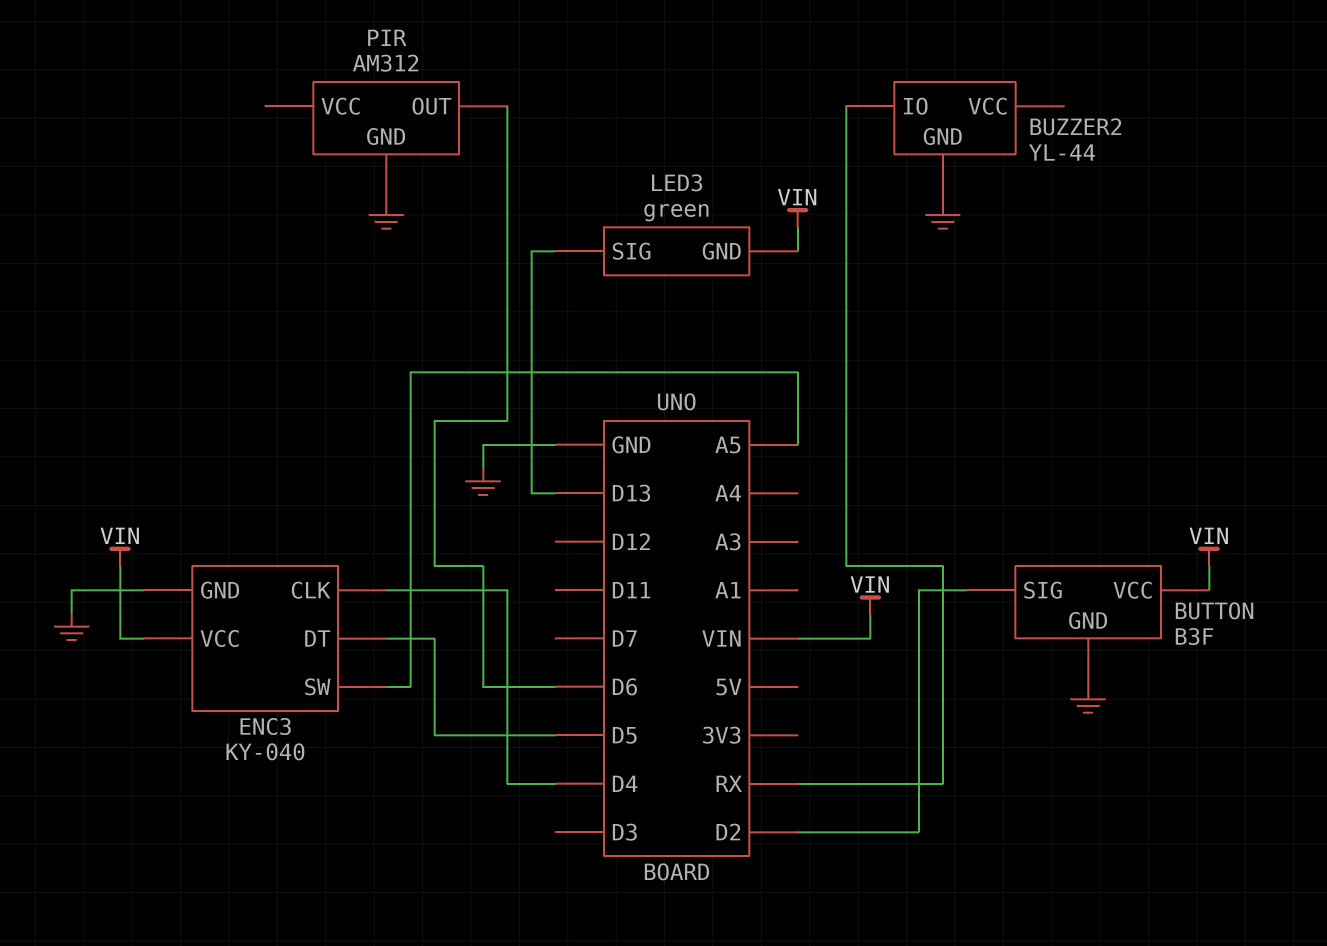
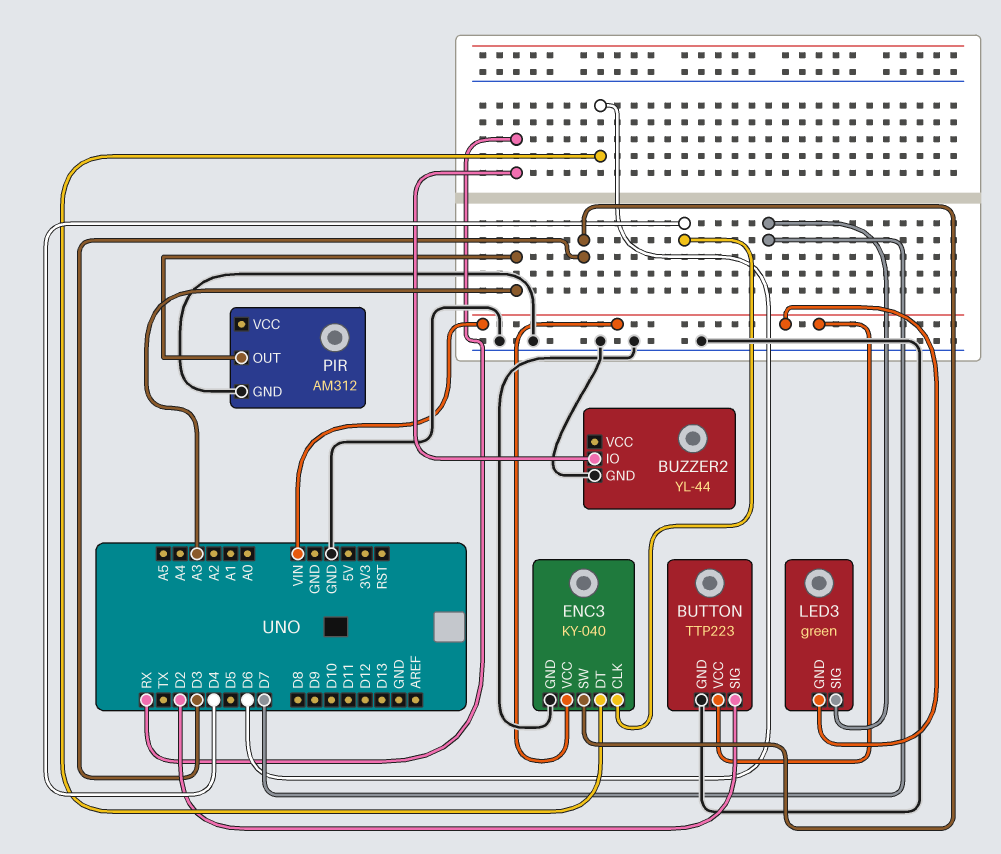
BUTTON: B3F -> TTP223
ENC3 pin DT: D5 -> D6
ENC3 pin SW: A5 -> D3
LED3 pin SIG: D13 -> D7
PIR pin OUT: D6 -> A3

